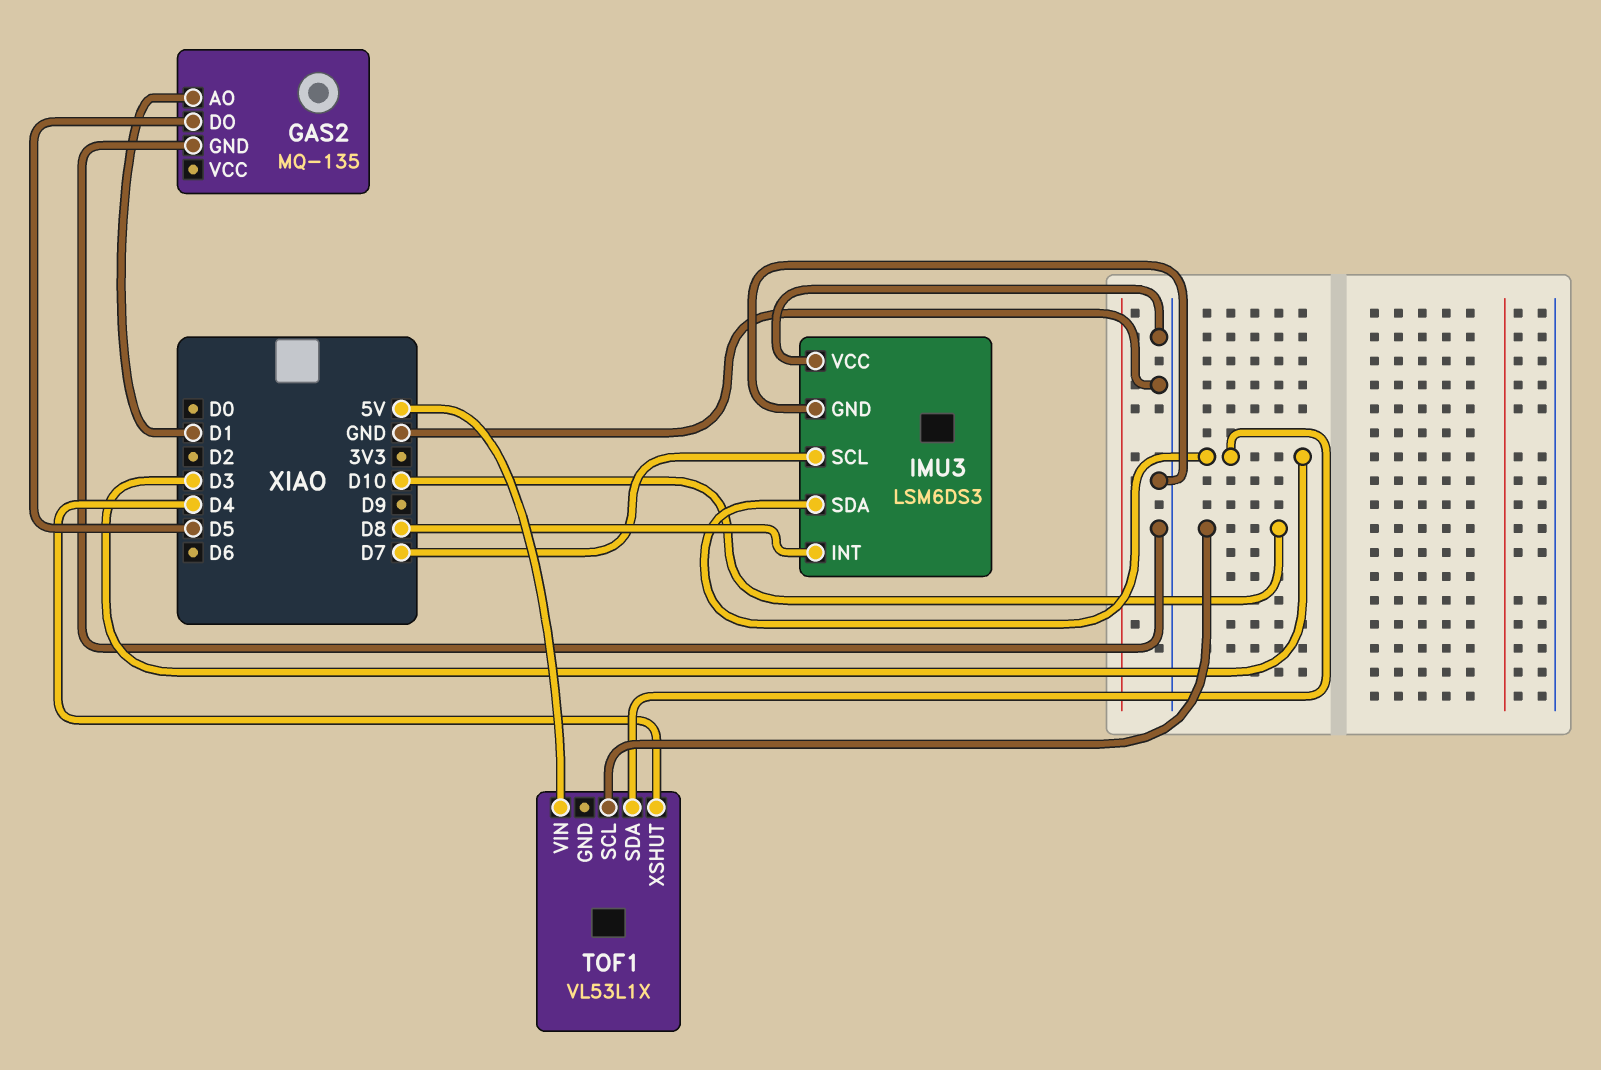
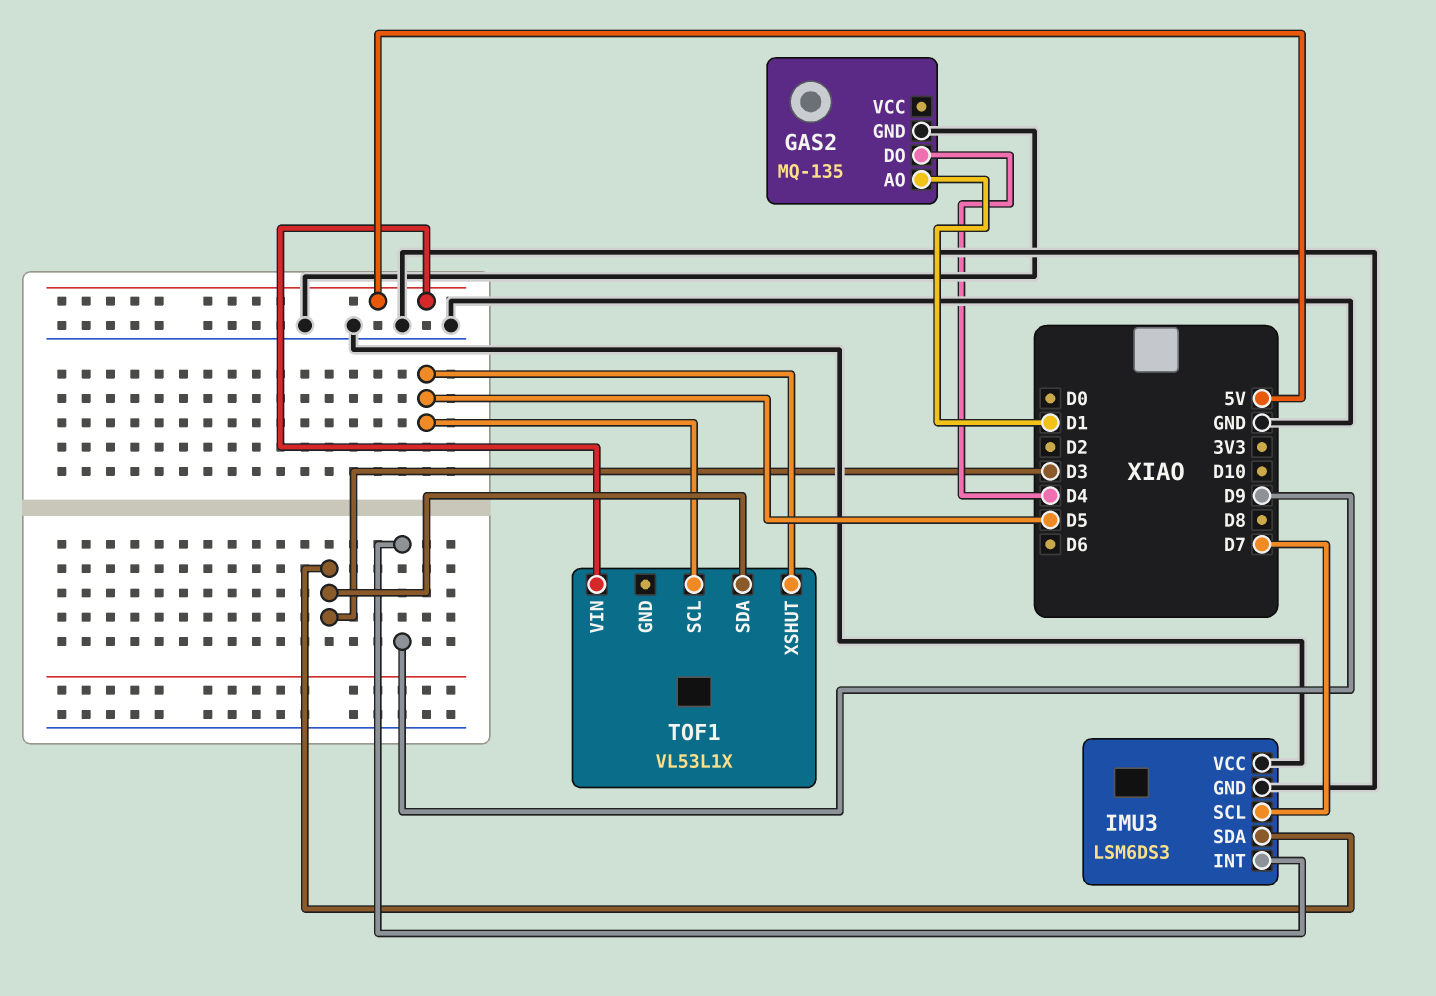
GAS2 pin DO: D5 -> D4
IMU3 pin INT: D8 -> D9
TOF1 pin SCL: D10 -> D5
TOF1 pin XSHUT: D4 -> D5

